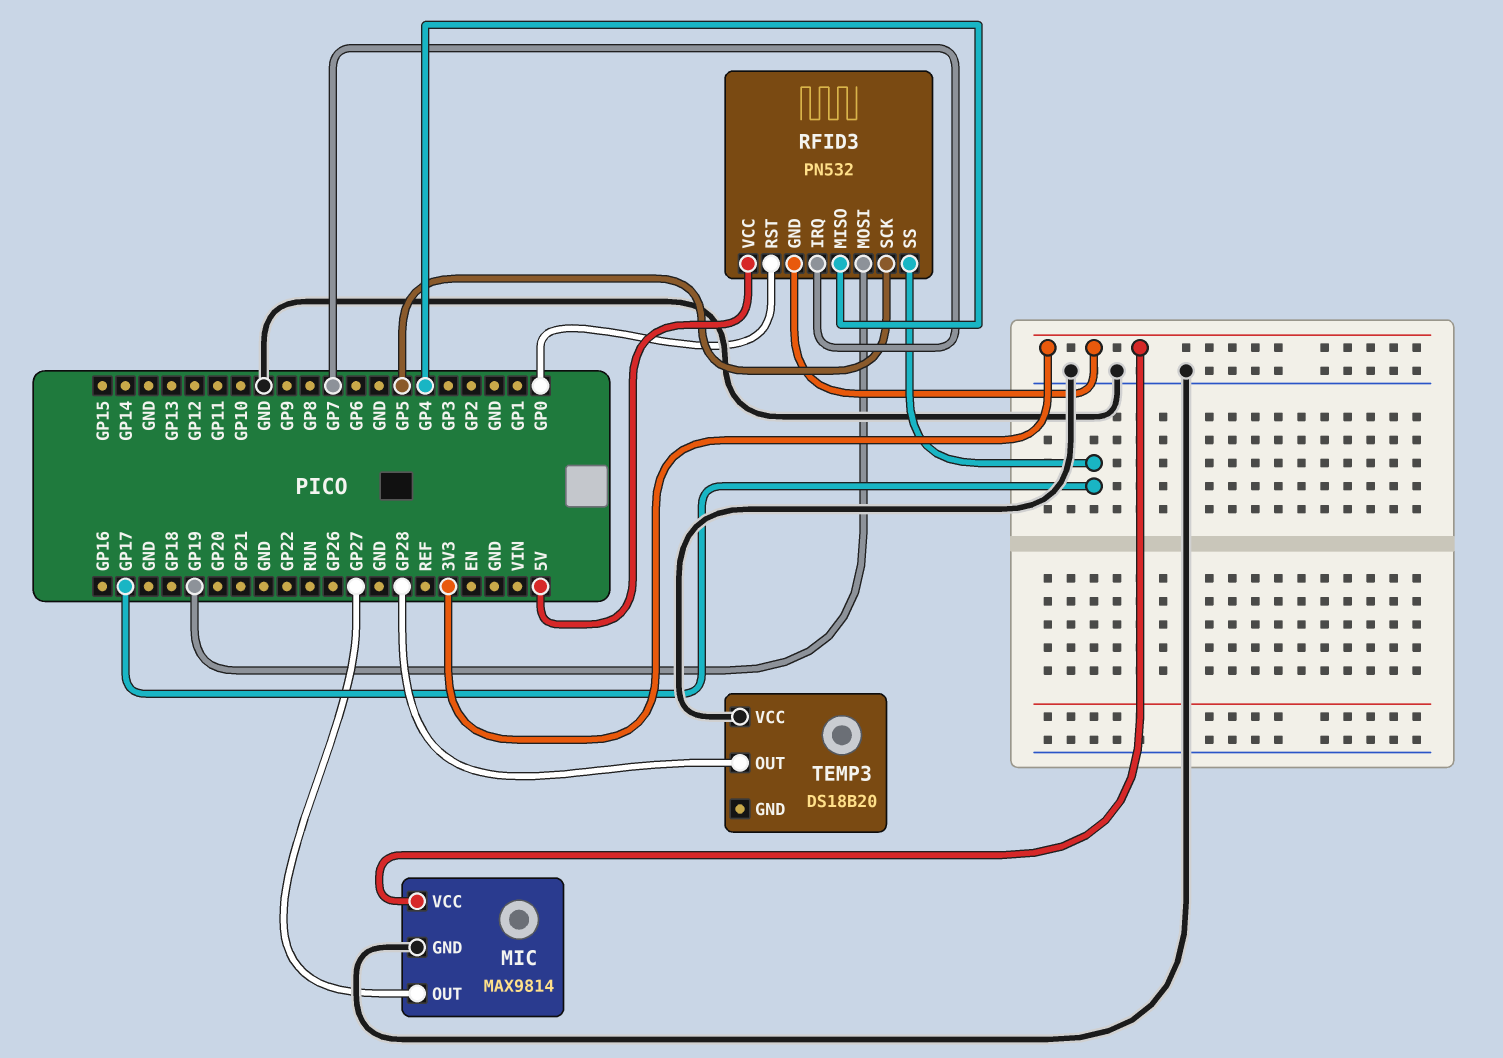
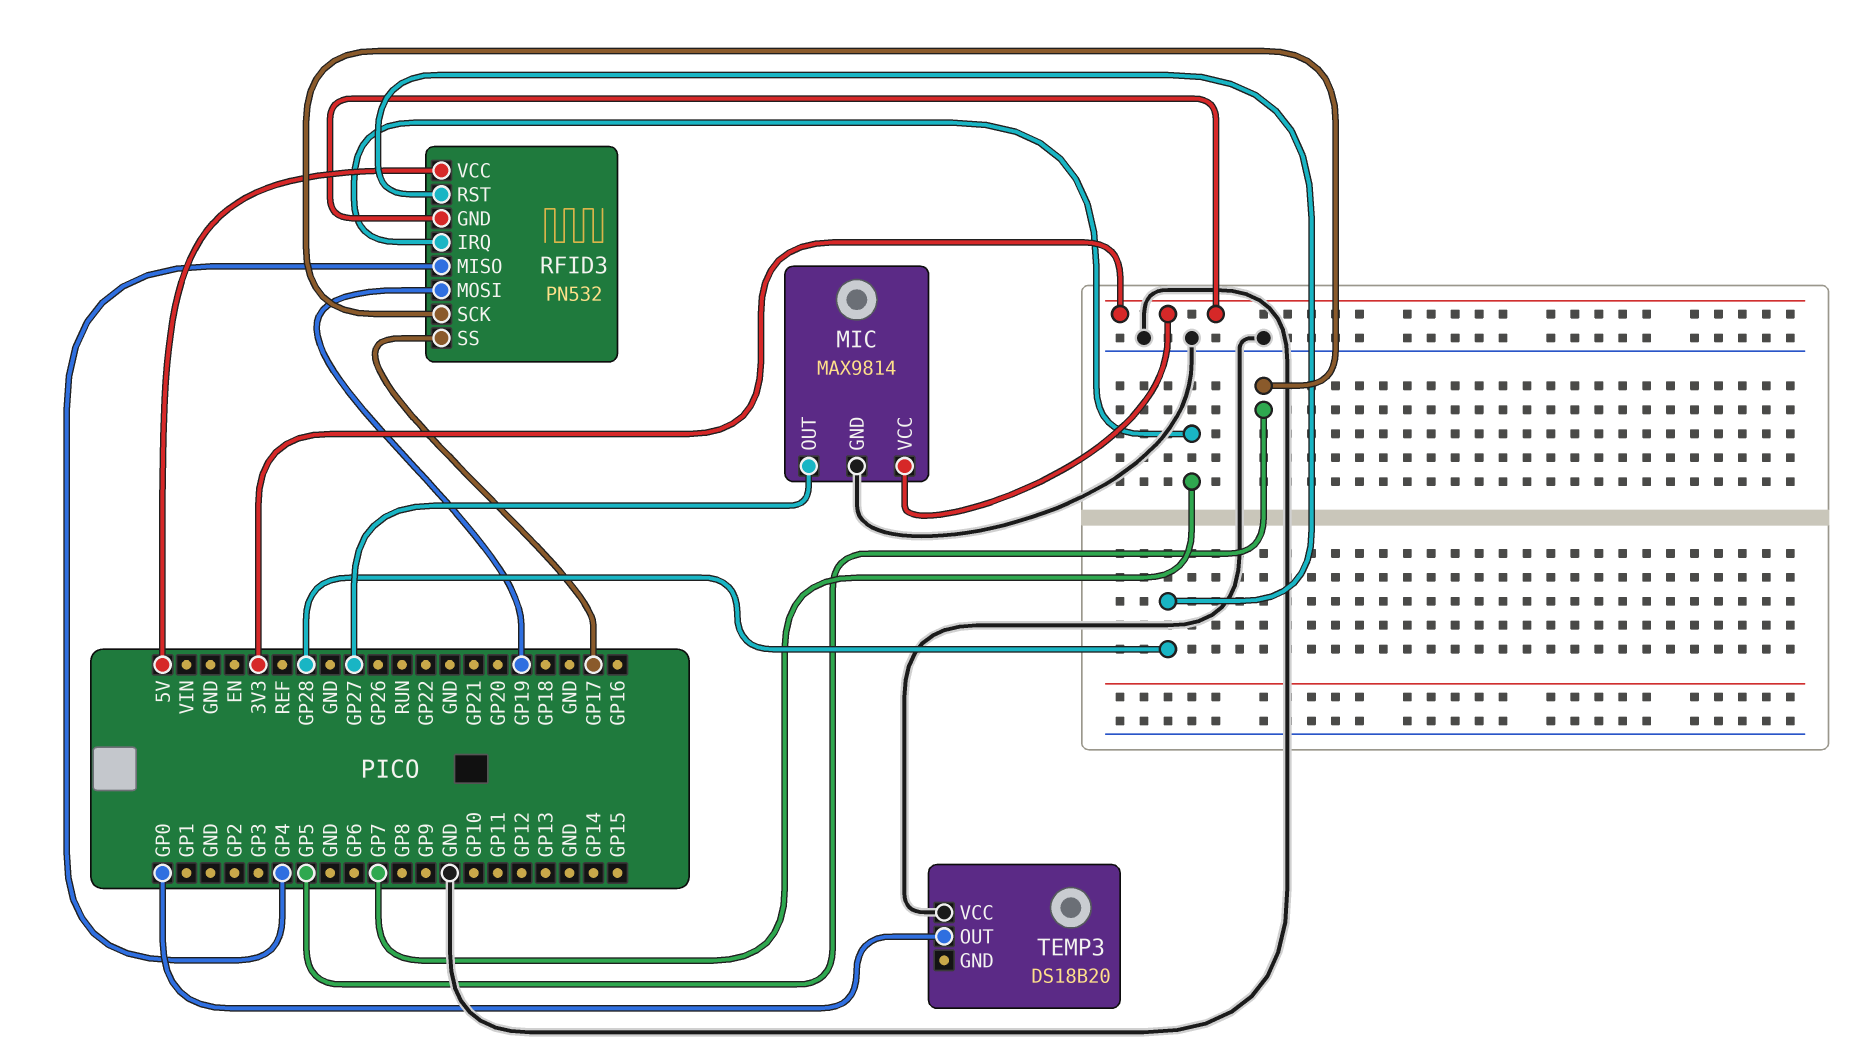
RFID3 pin RST: GP0 -> GP28
TEMP3 pin OUT: GP28 -> GP0

